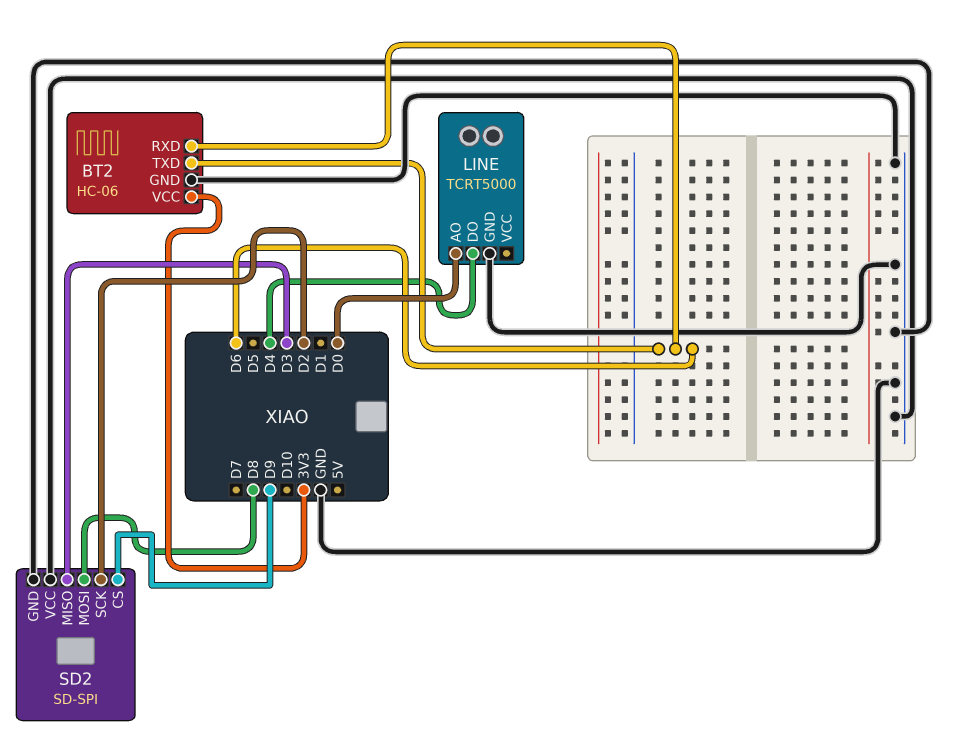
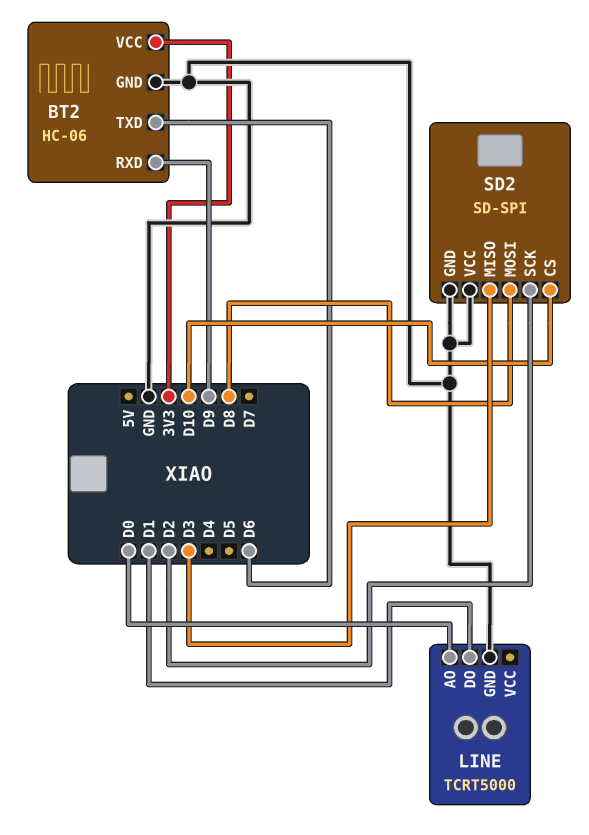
BT2 pin RXD: D6 -> D9
LINE pin DO: D4 -> D1
SD2 pin CS: D9 -> D10

